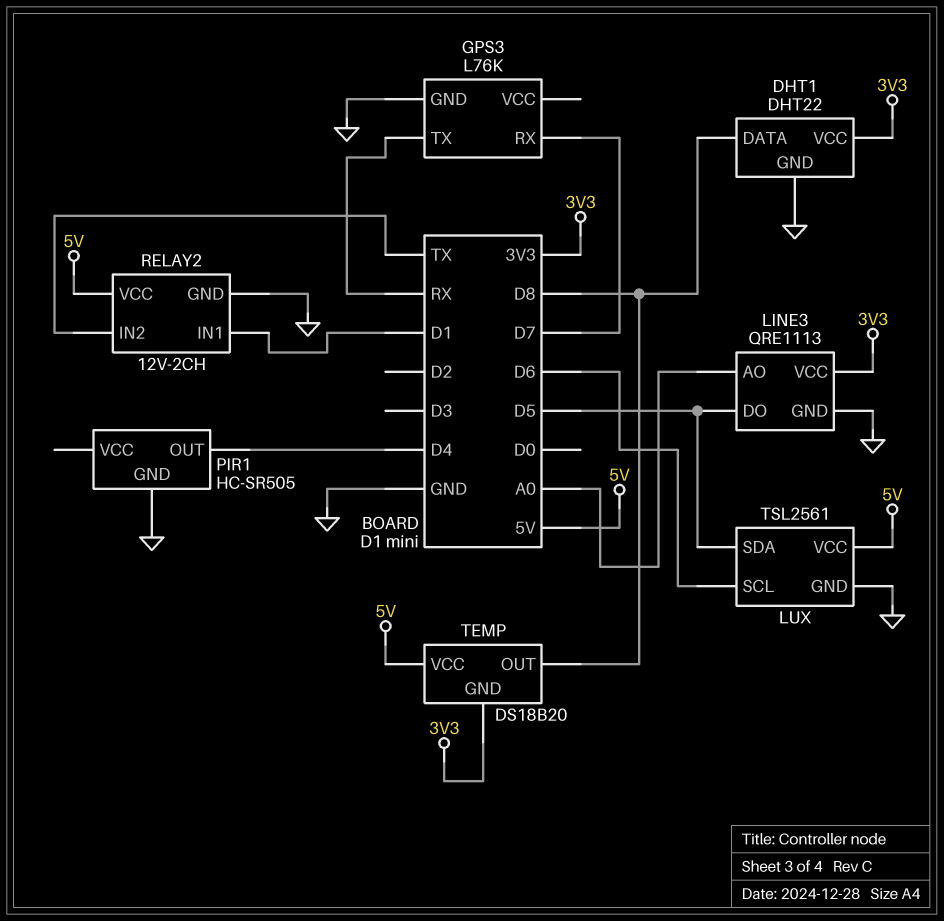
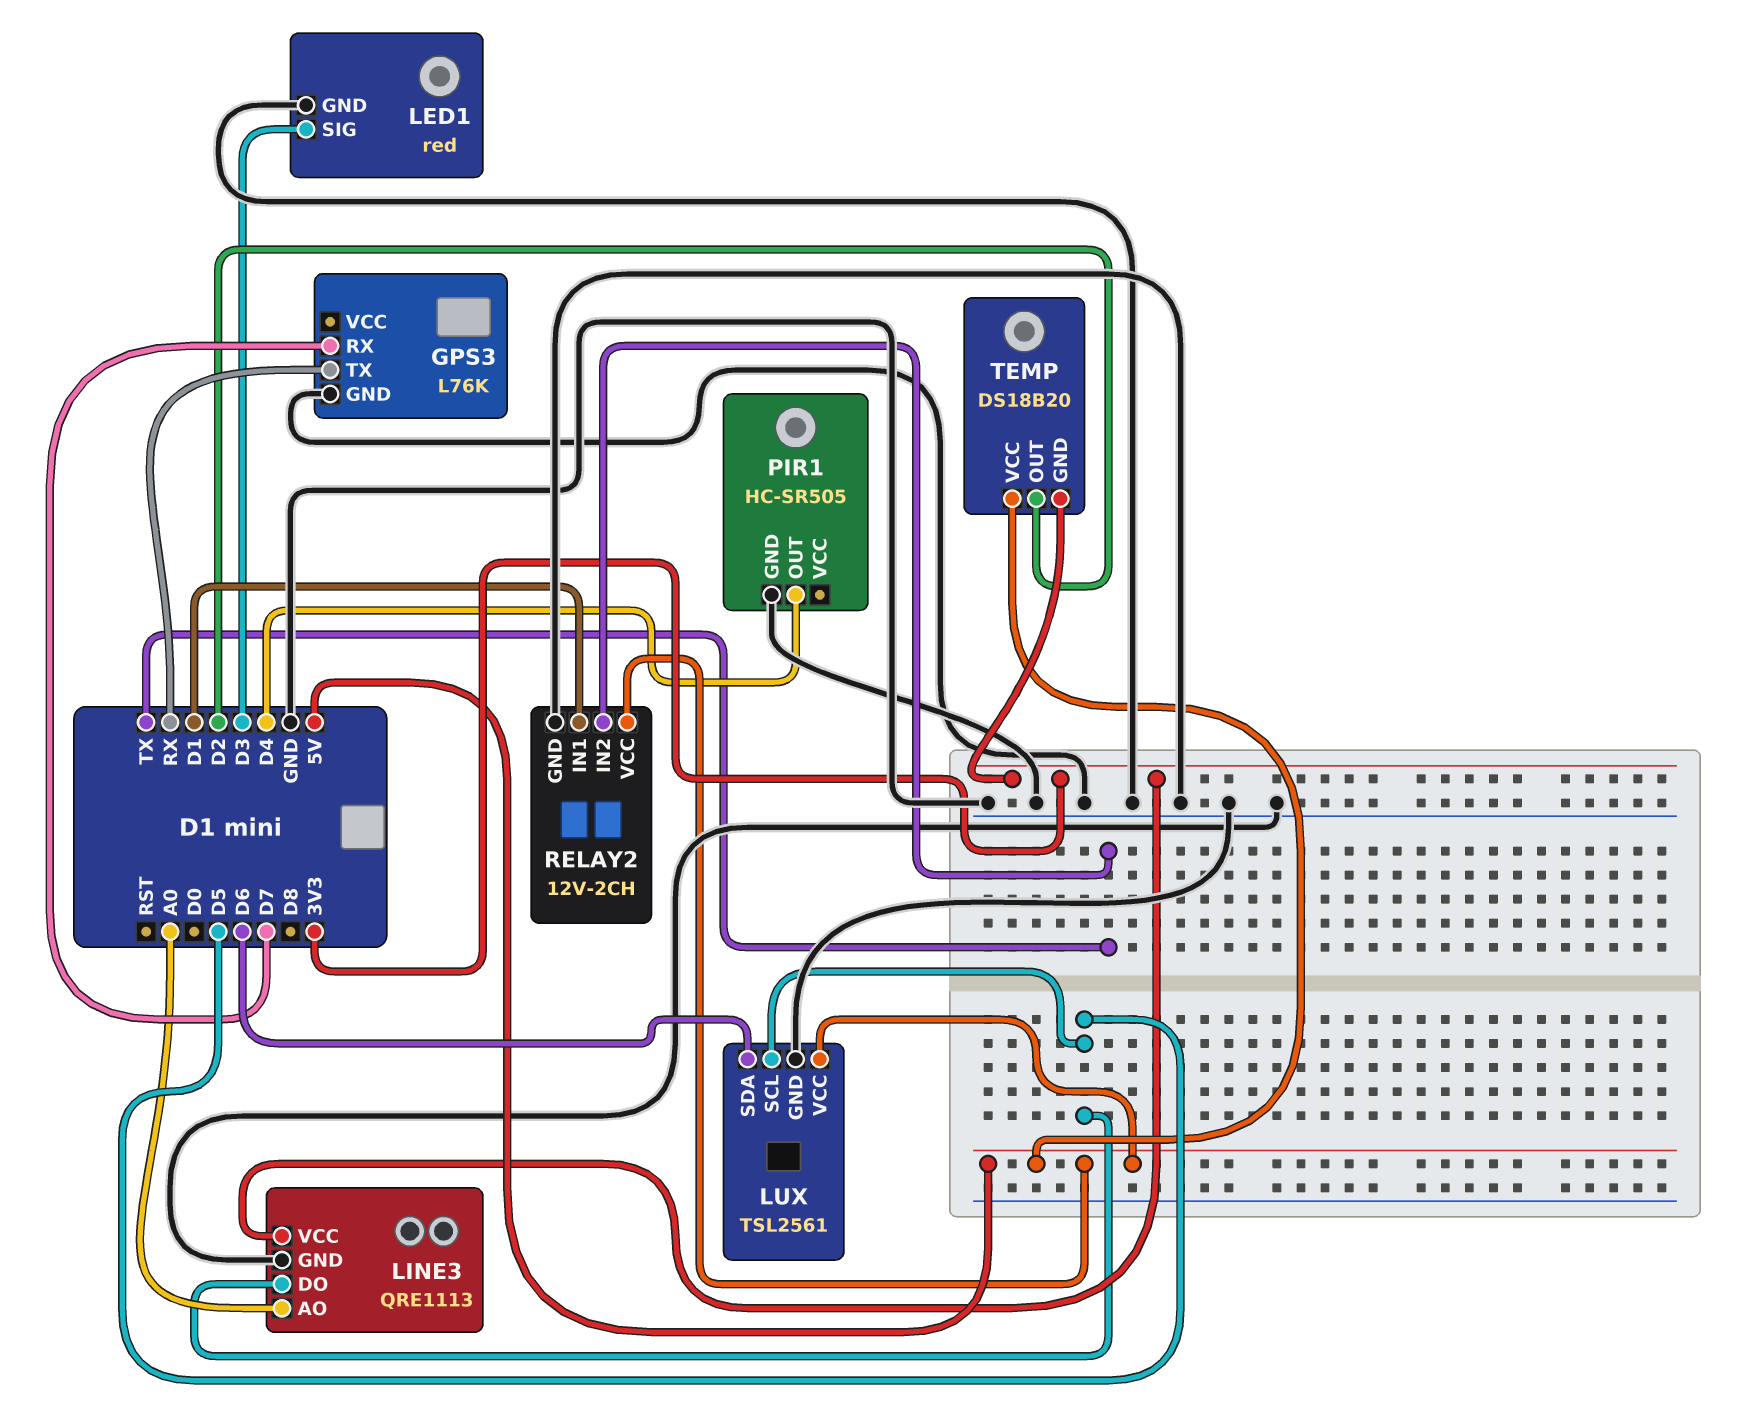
DHT1: DHT22 -> none
DHT1 pin DATA: D8 -> none
DHT1 pin GND: GND -> none
DHT1 pin VCC: 3V3 -> none
LED1: none -> red
LED1 pin GND: none -> GND
LED1 pin SIG: none -> D3
LUX pin SCL: D6 -> D5
LUX pin SDA: D5 -> D6
TEMP pin OUT: D8 -> D2

